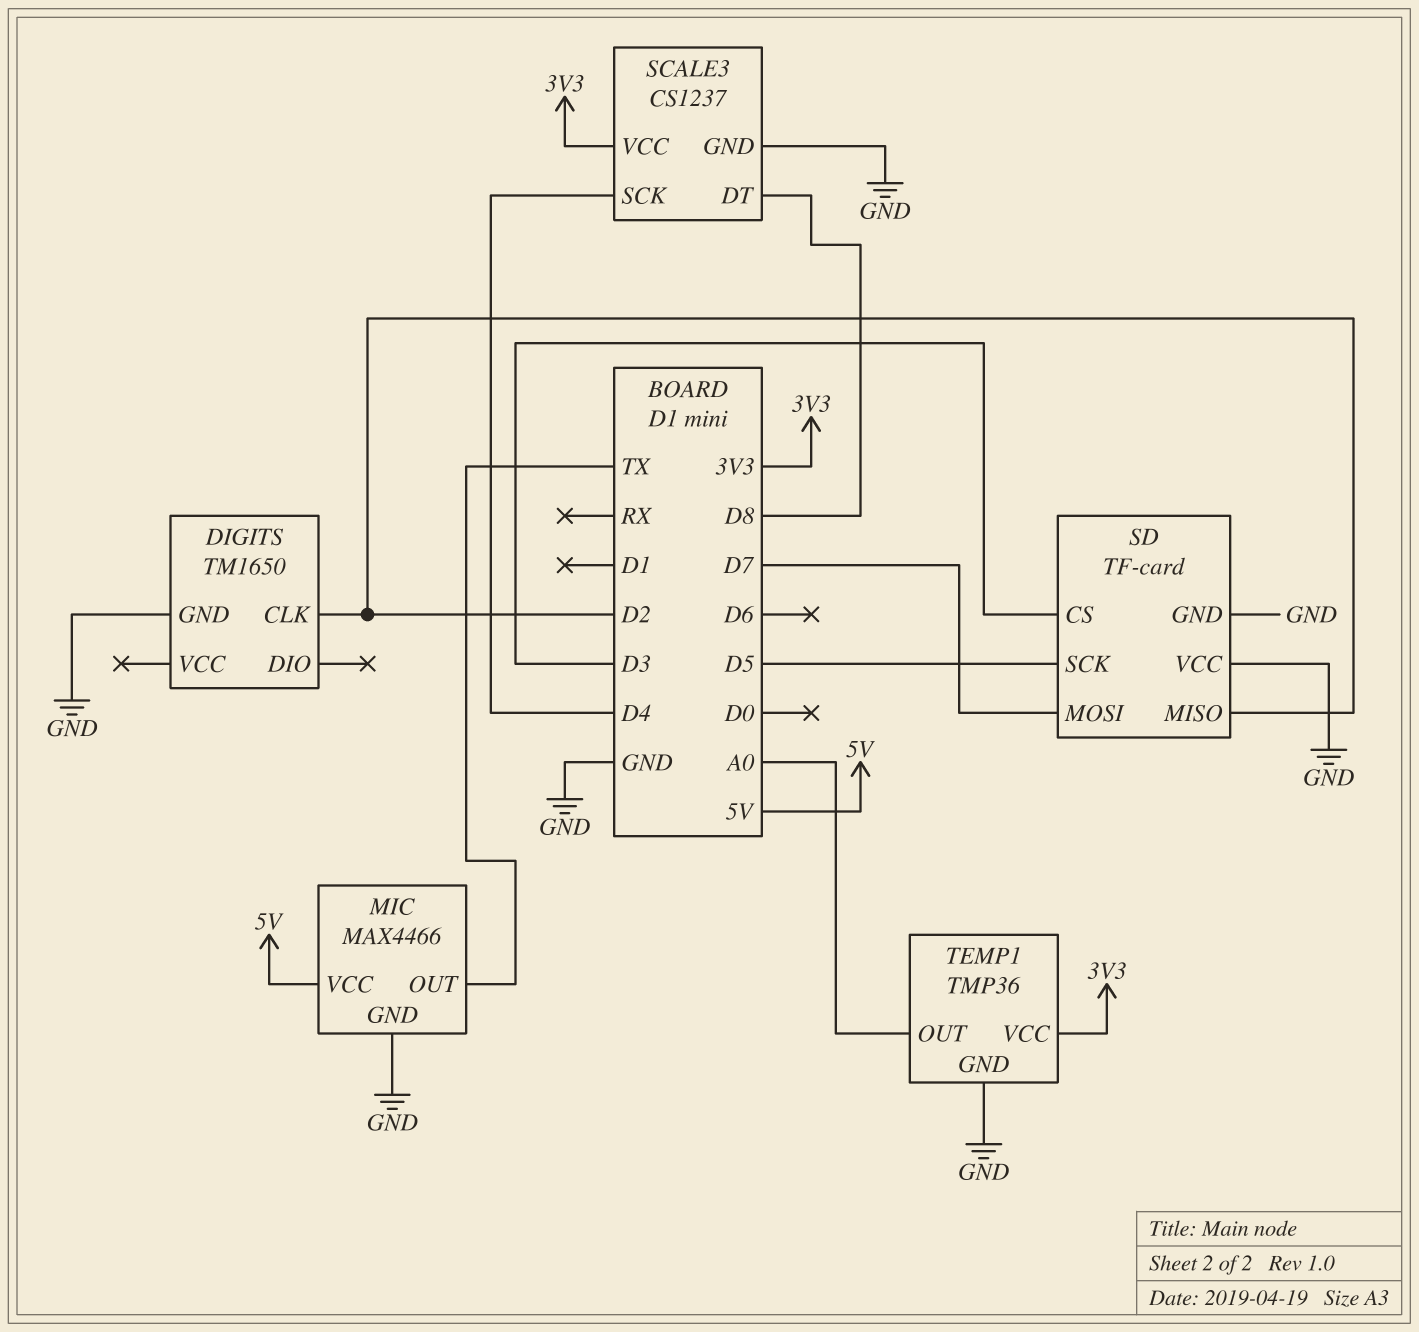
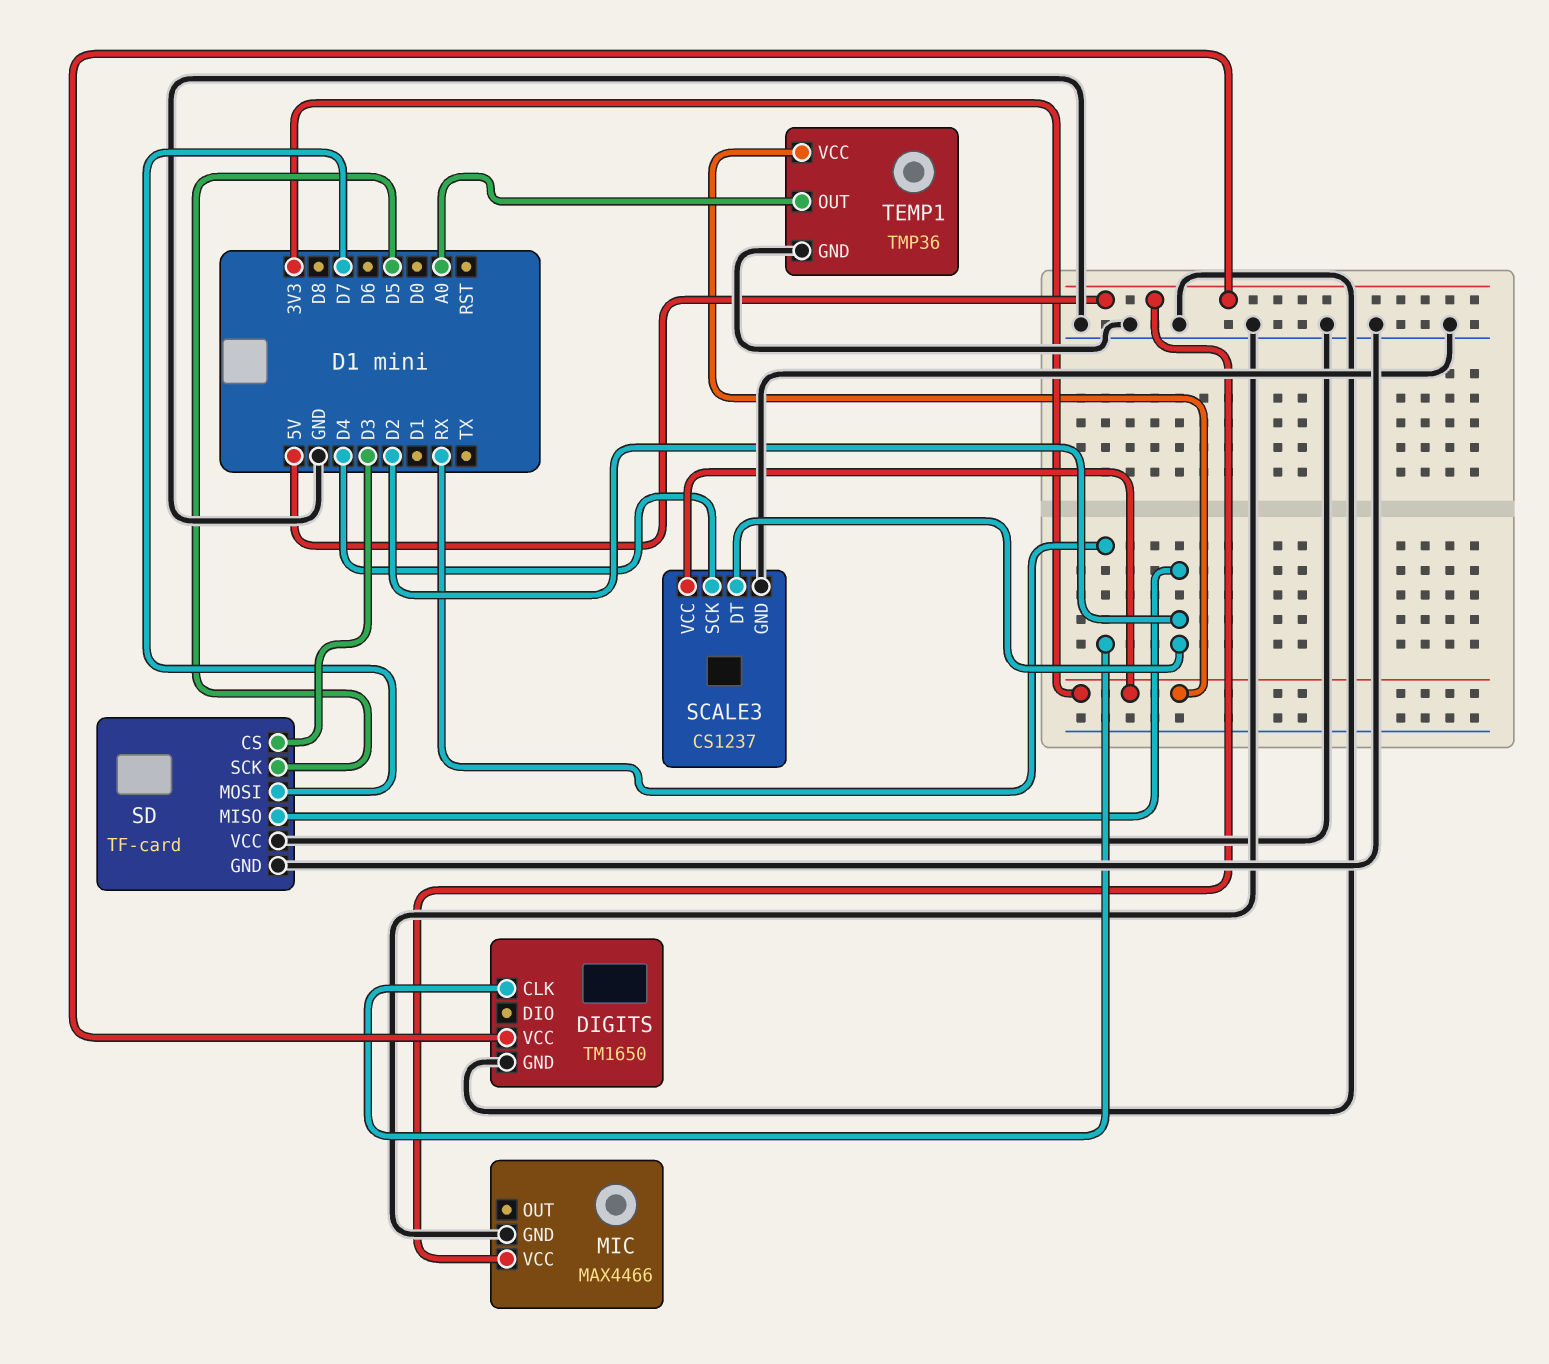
DIGITS pin CLK: D2 -> RX
DIGITS pin VCC: none -> 5V
MIC pin OUT: TX -> none
SCALE3 pin DT: D8 -> D2

